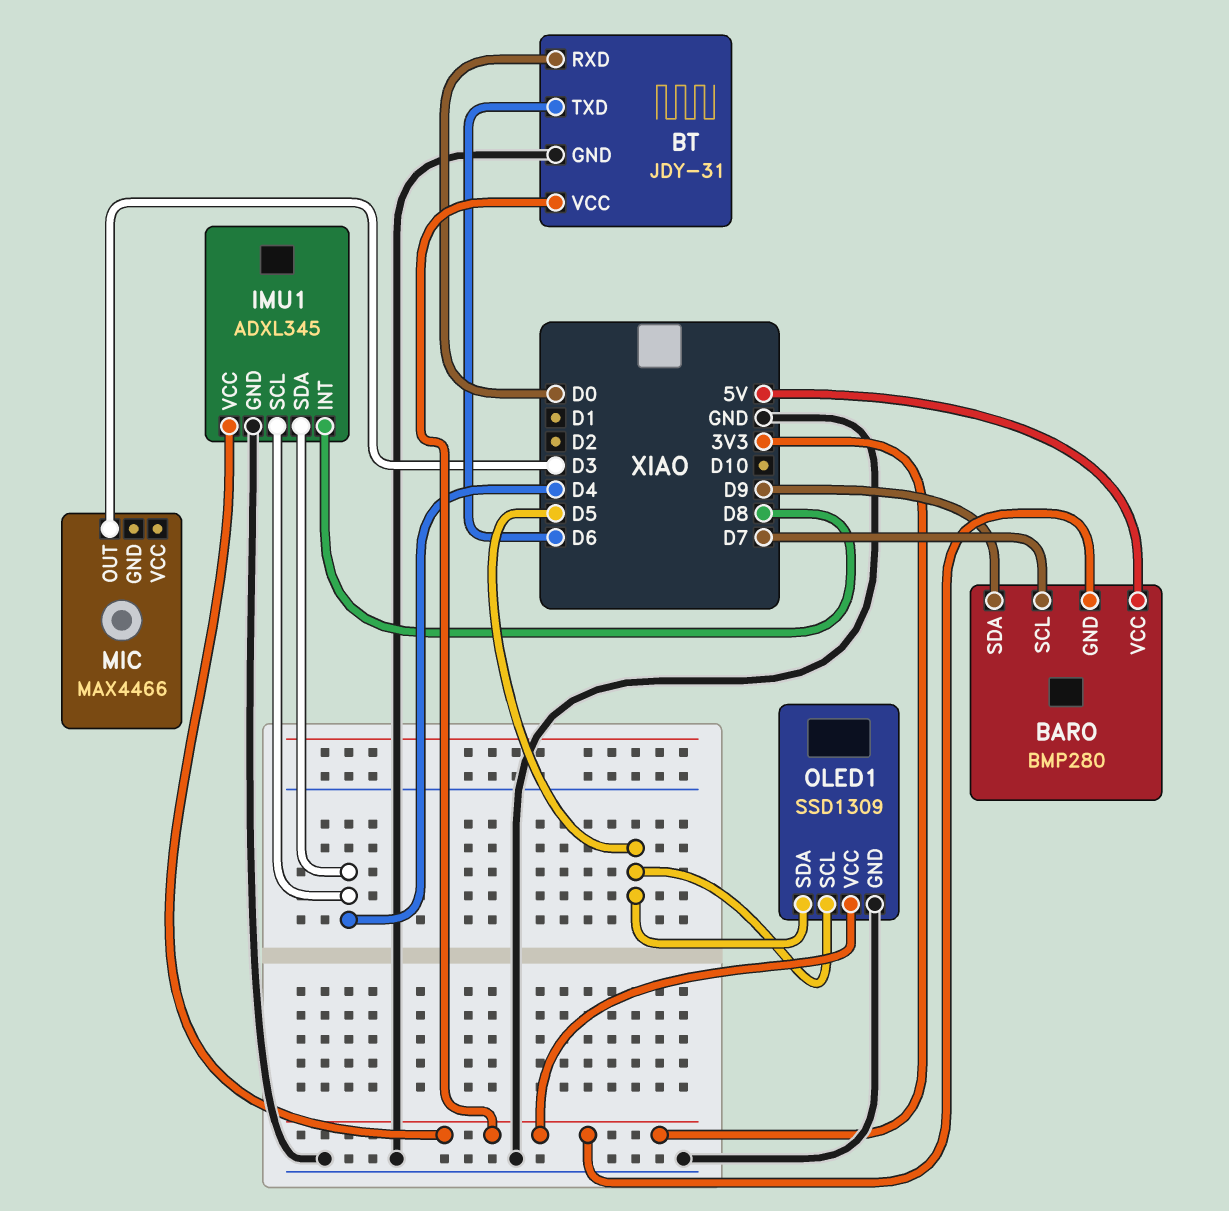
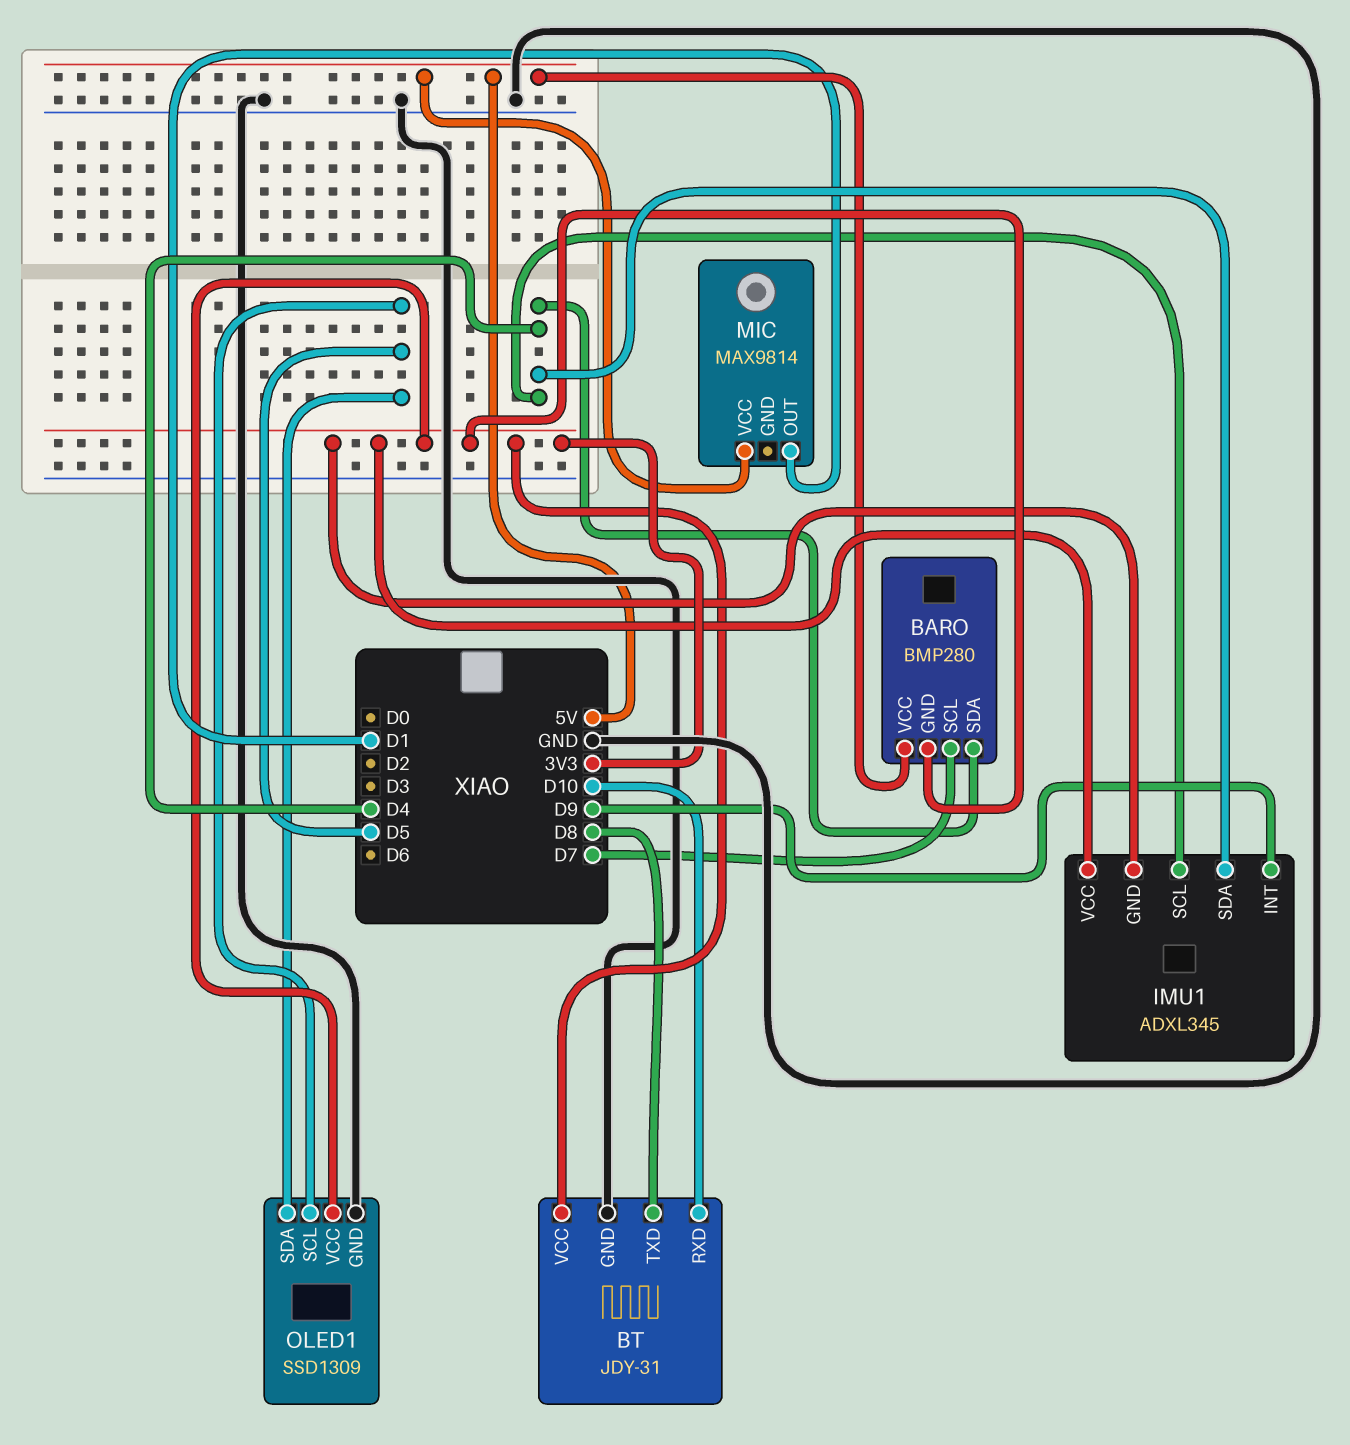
BARO pin SDA: D9 -> D4
BT pin RXD: D0 -> D10
BT pin TXD: D6 -> D8
IMU1 pin GND: GND -> 3V3
IMU1 pin INT: D8 -> D9
MIC: MAX4466 -> MAX9814
MIC pin OUT: D3 -> D1
MIC pin VCC: none -> 5V

